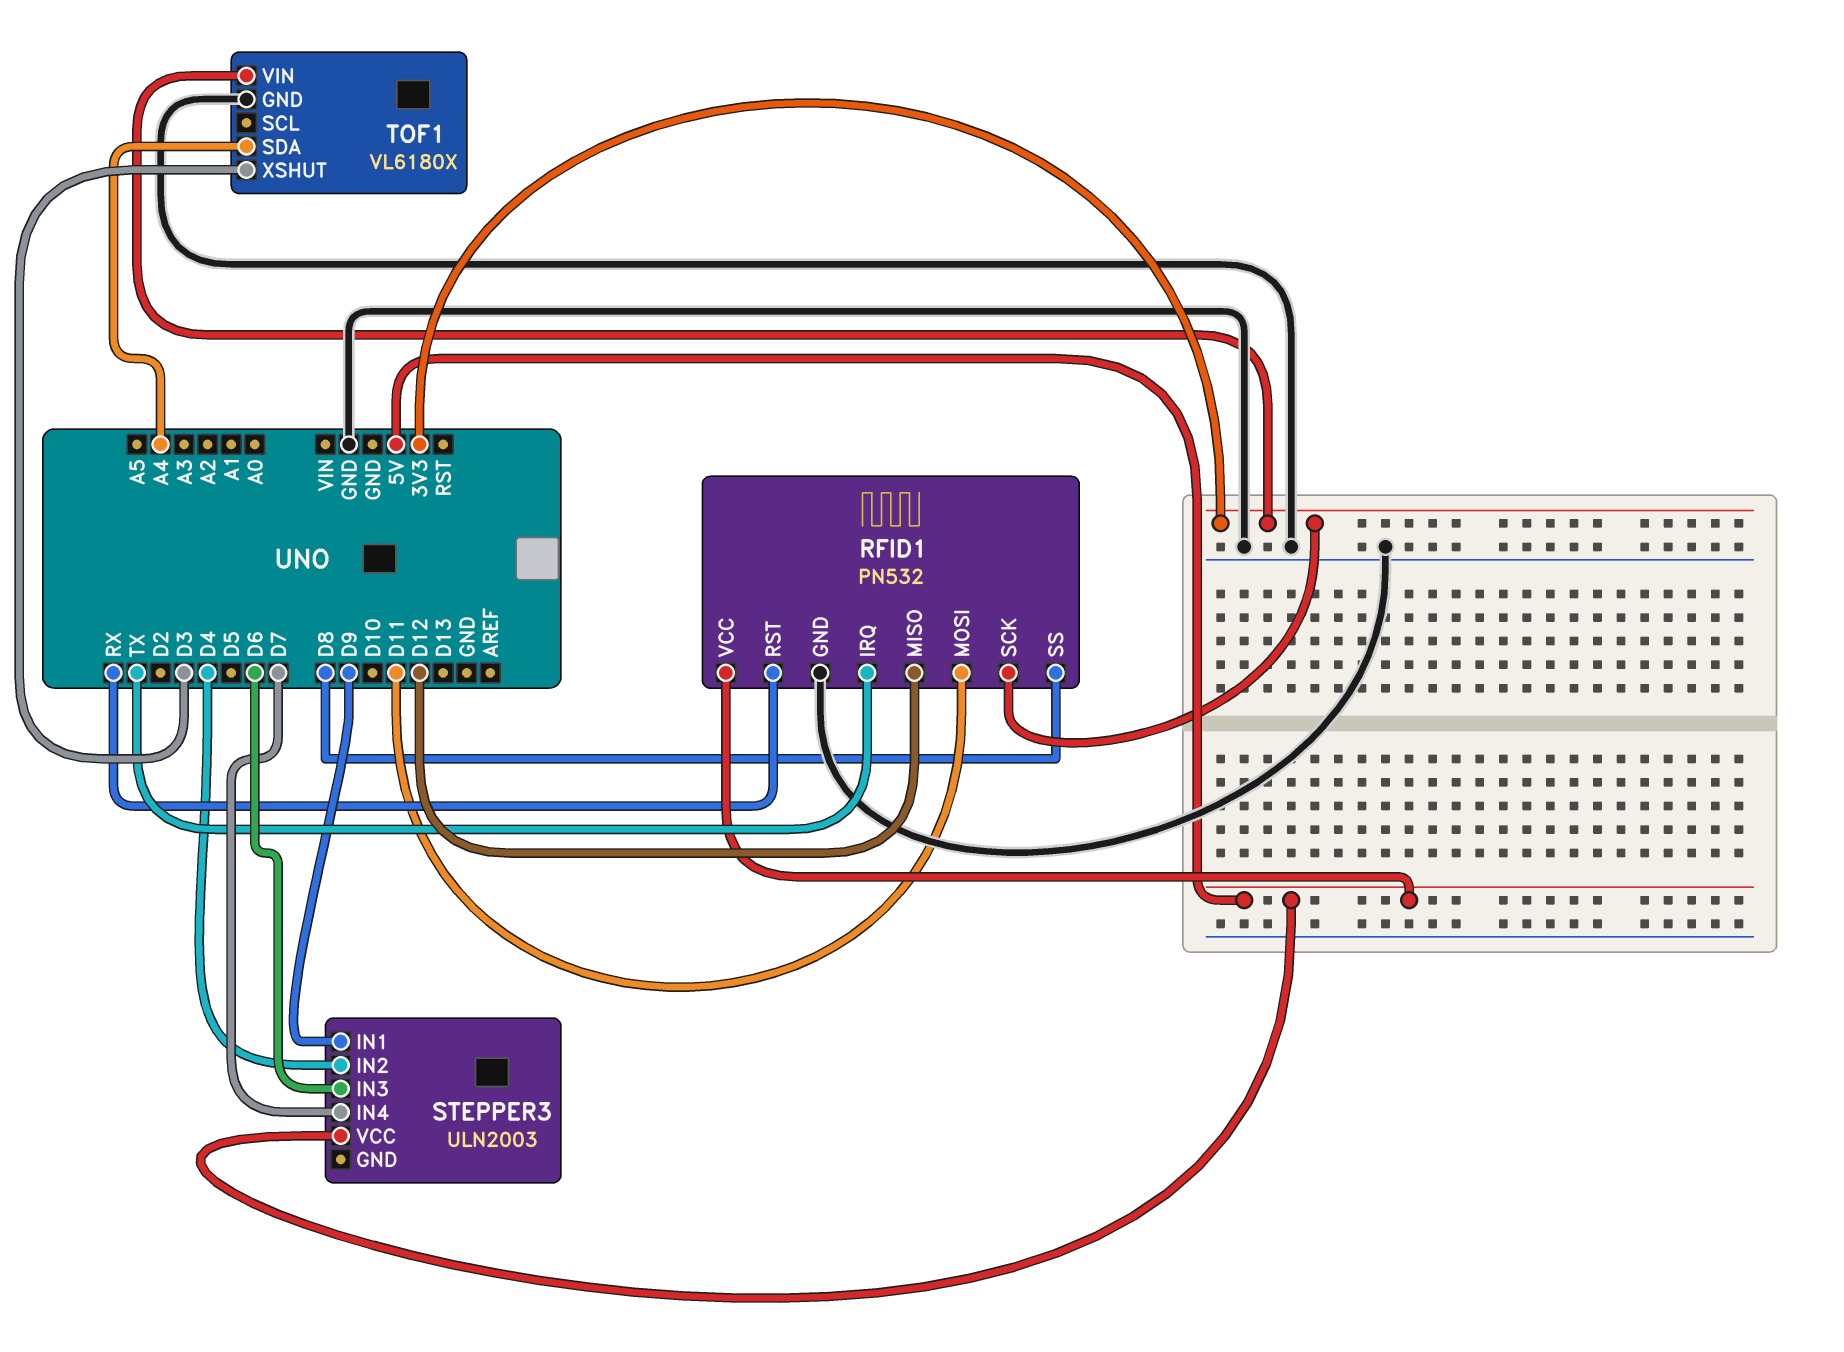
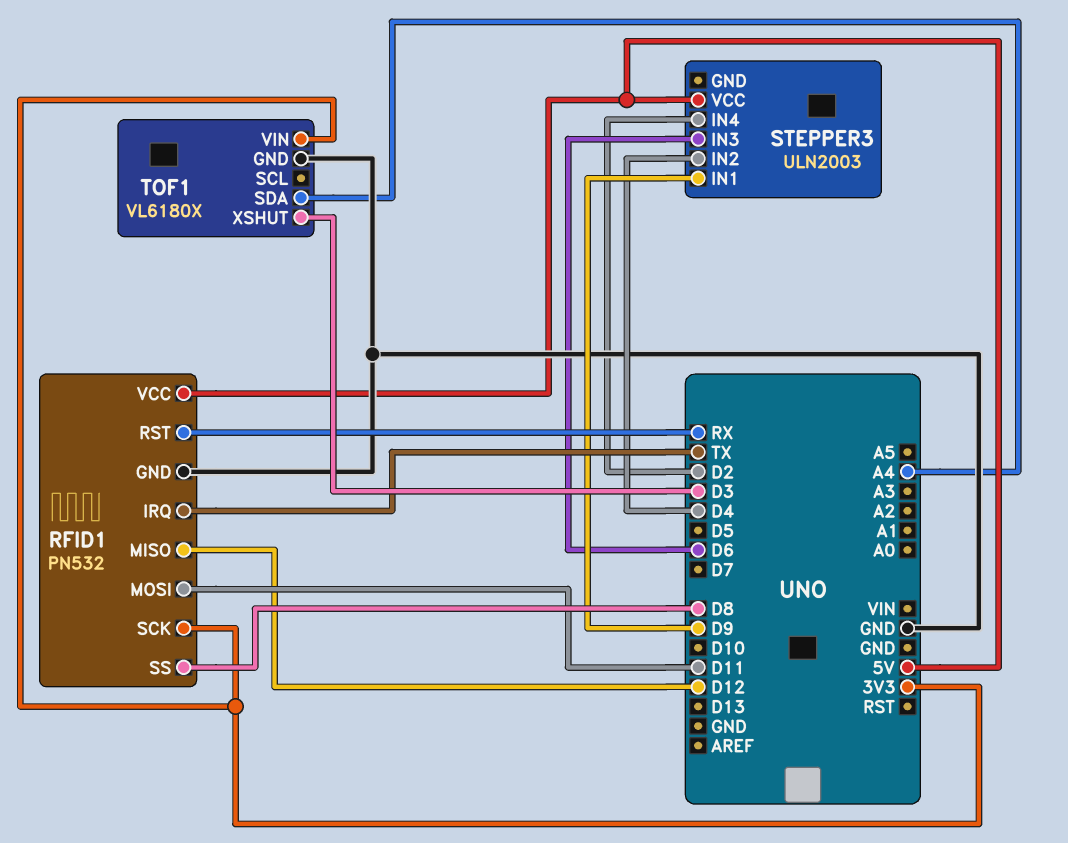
STEPPER3 pin IN4: D7 -> D2

